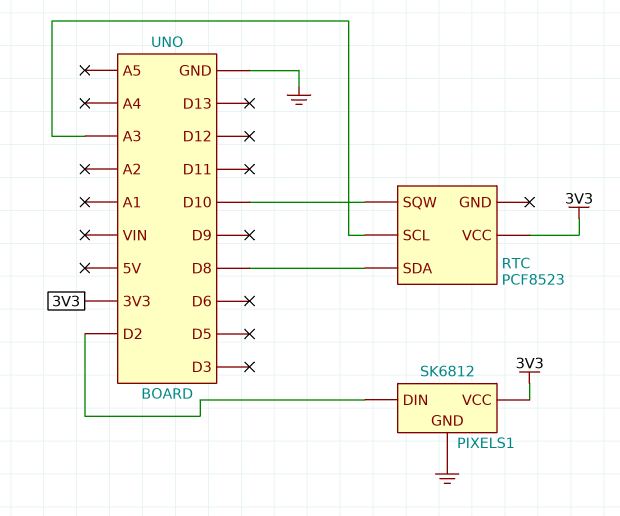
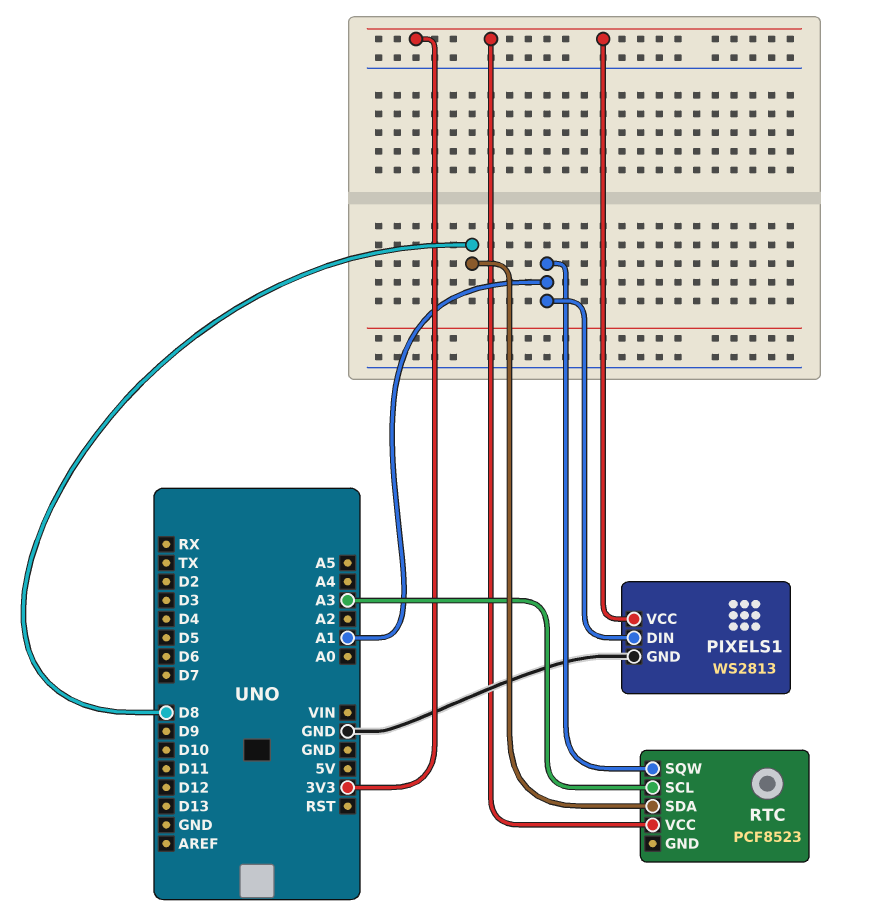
PIXELS1: SK6812 -> WS2813
PIXELS1 pin DIN: D2 -> A1
RTC pin SQW: D10 -> A1

